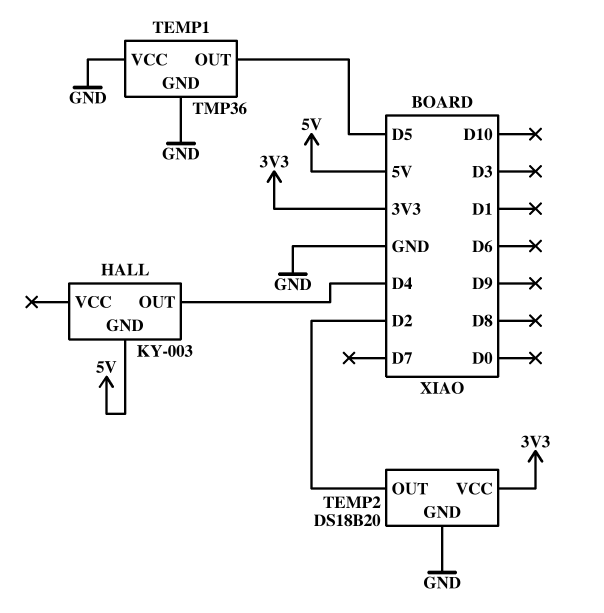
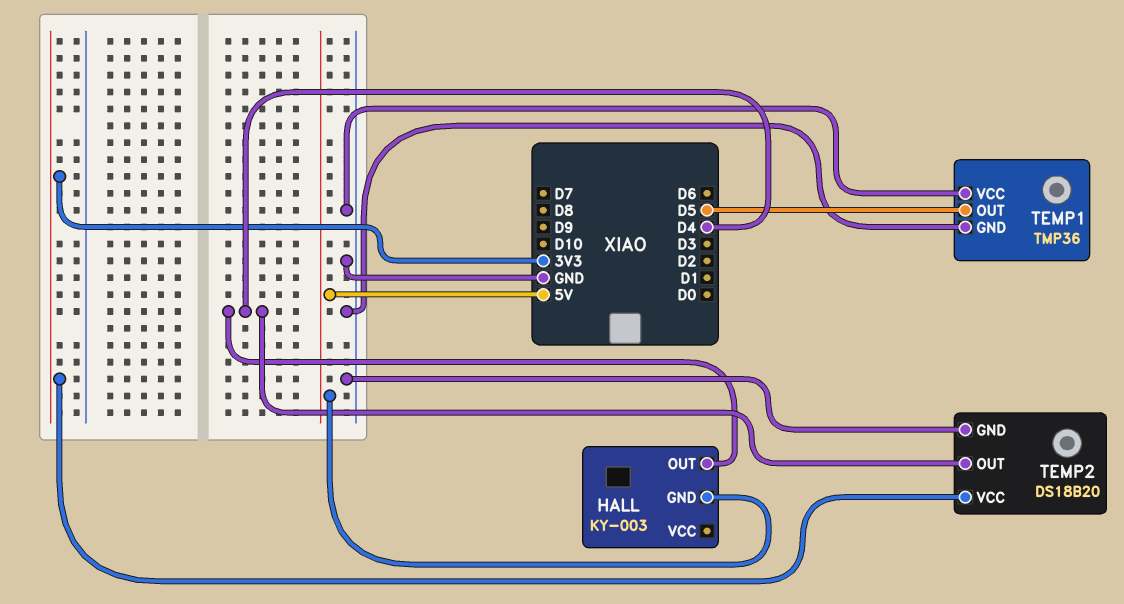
TEMP2 pin OUT: D2 -> D4

